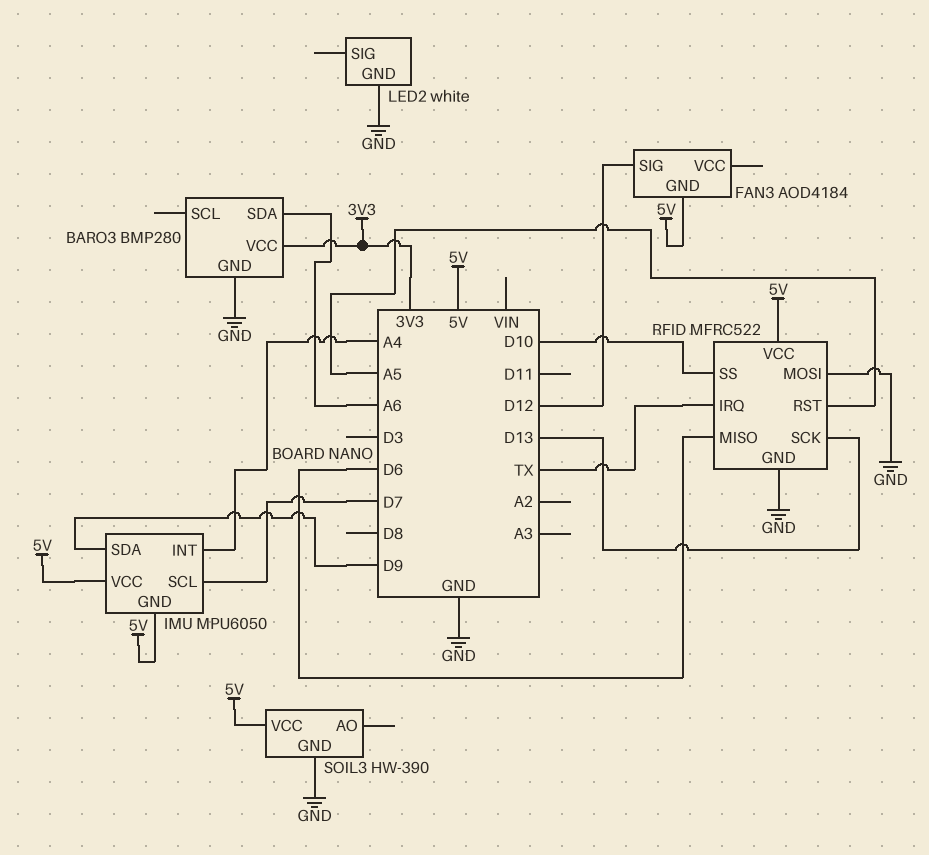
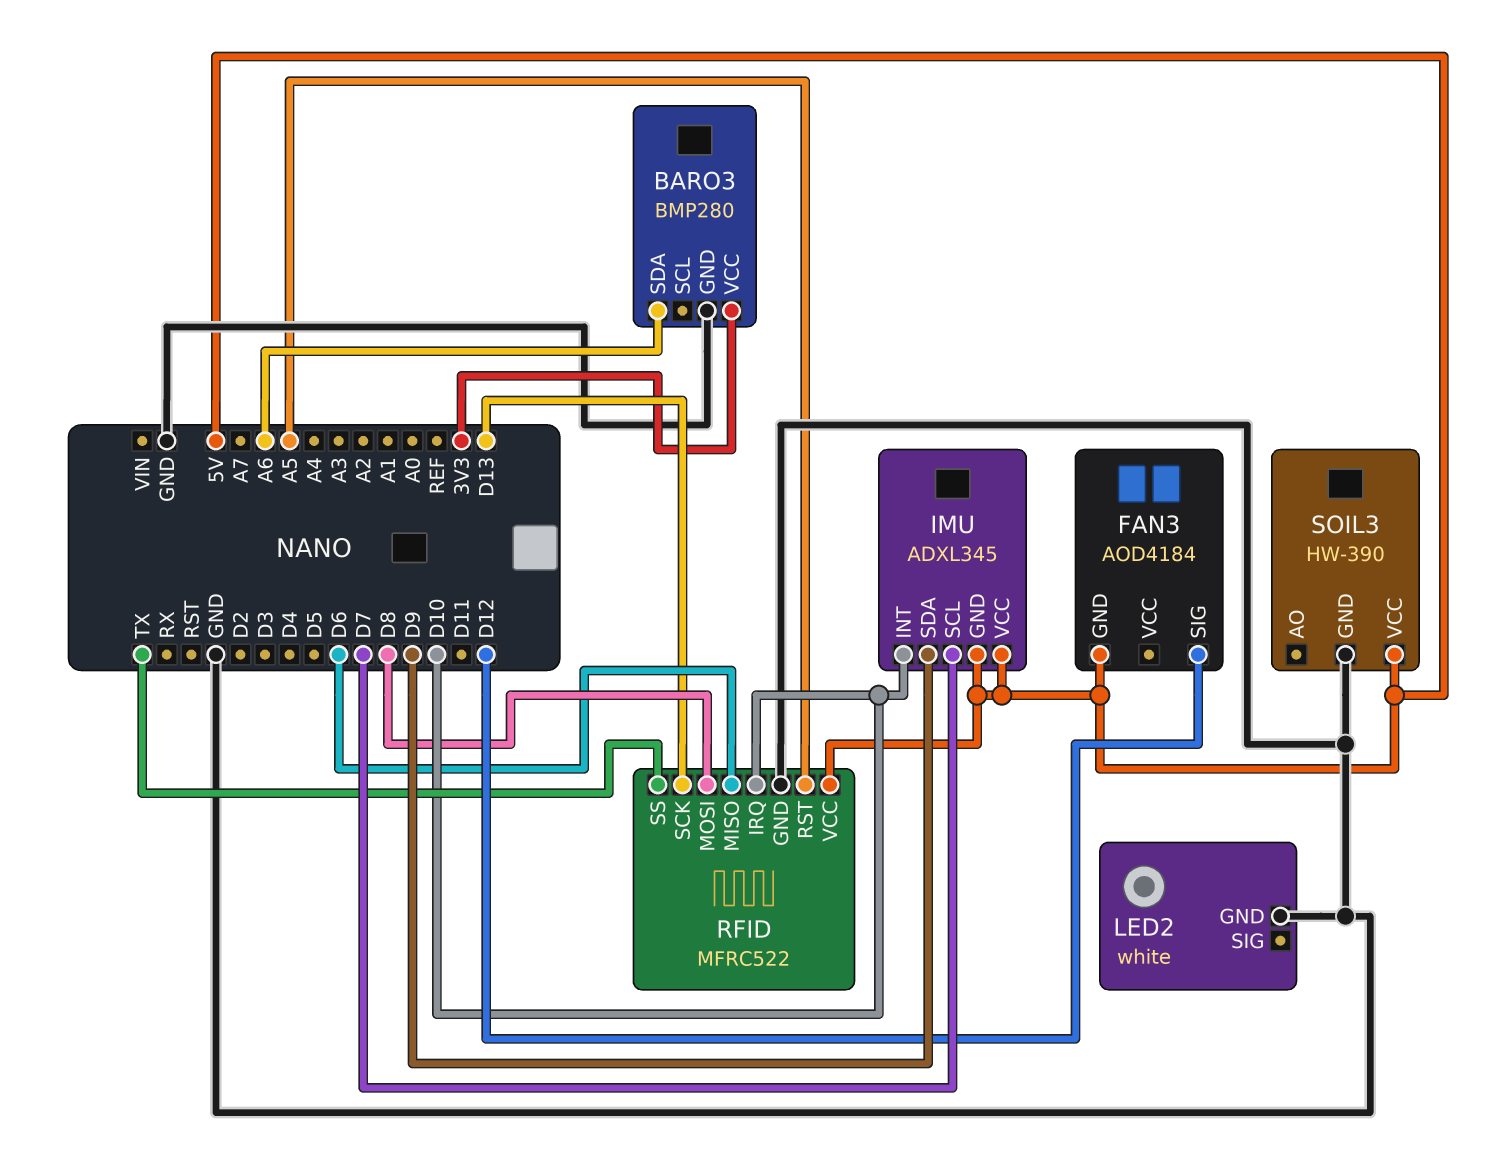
IMU: MPU6050 -> ADXL345
IMU pin INT: A4 -> D10
RFID pin IRQ: TX -> D10
RFID pin MOSI: GND -> D8
RFID pin SS: D10 -> TX

